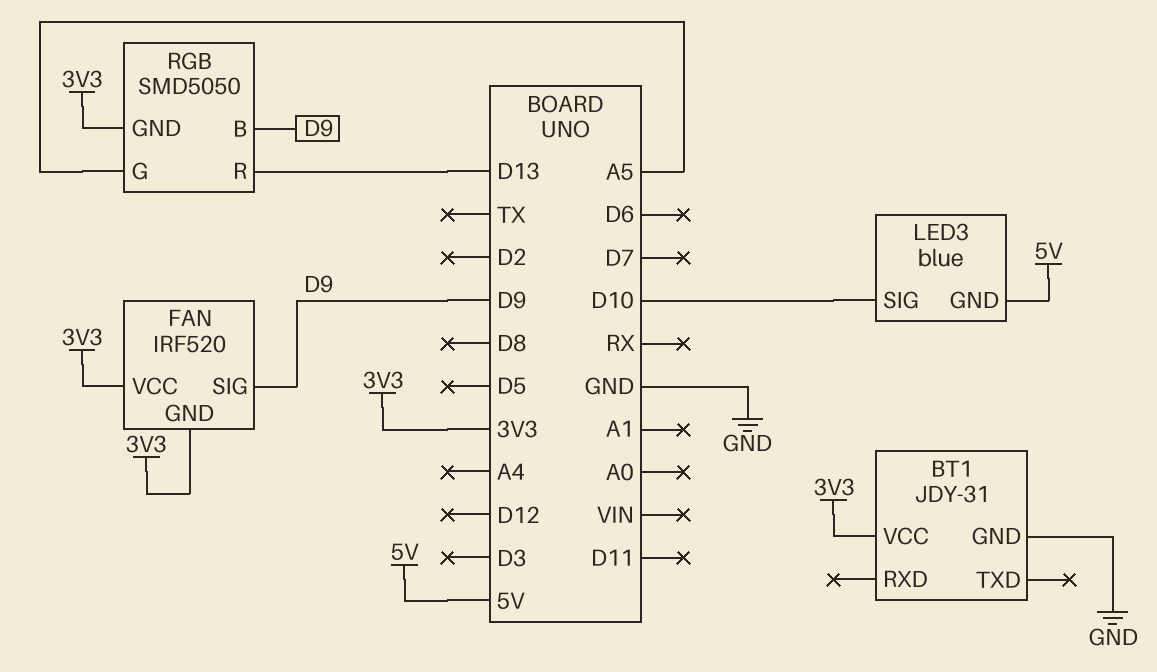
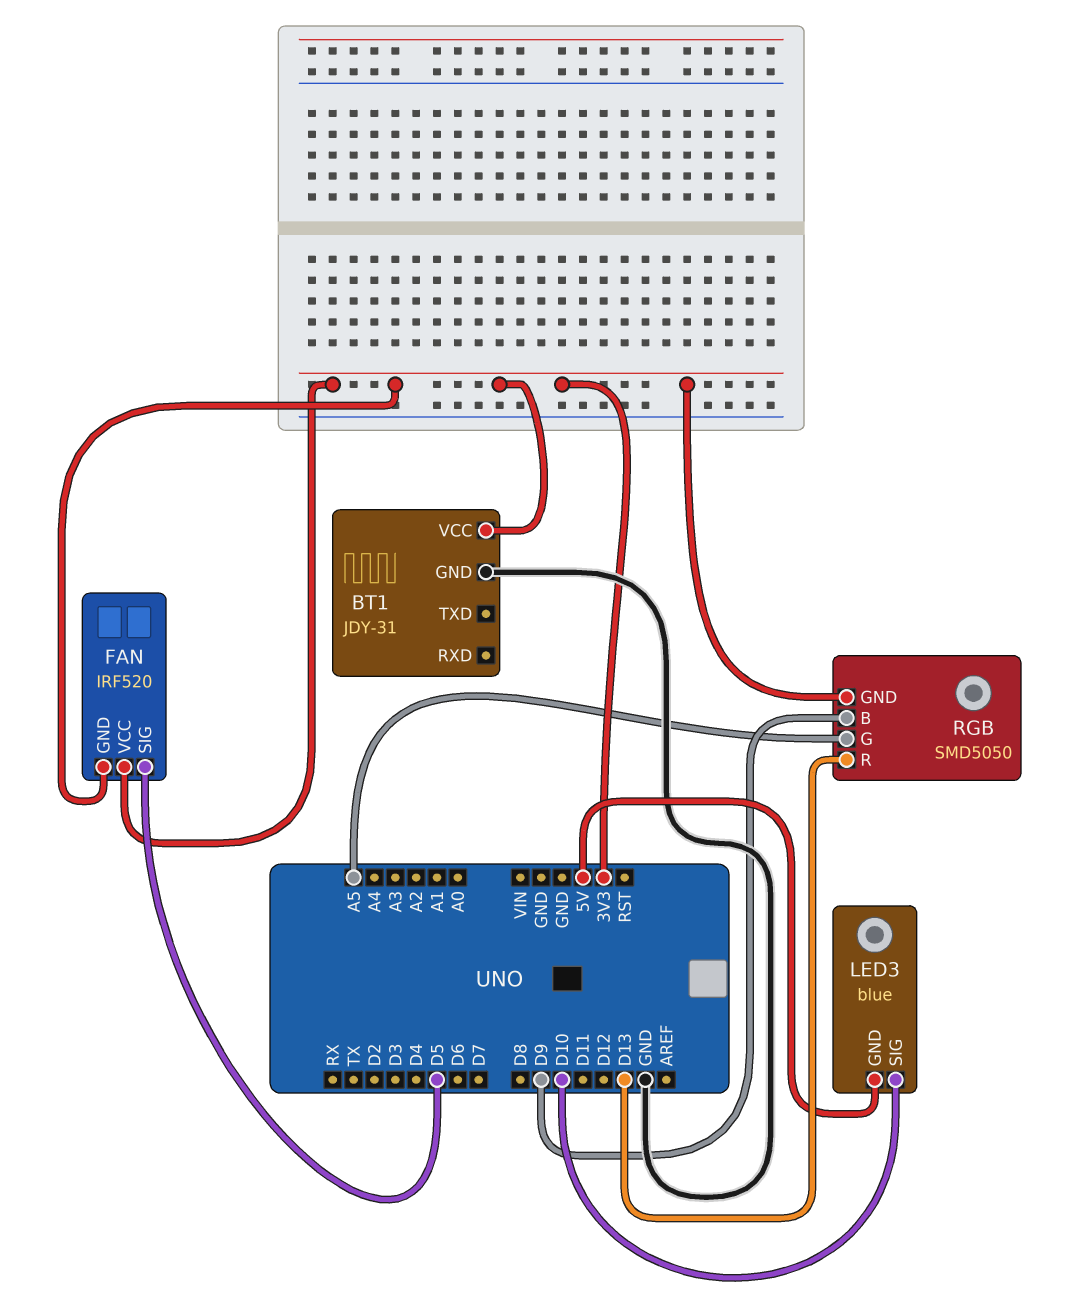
FAN pin SIG: D9 -> D5

